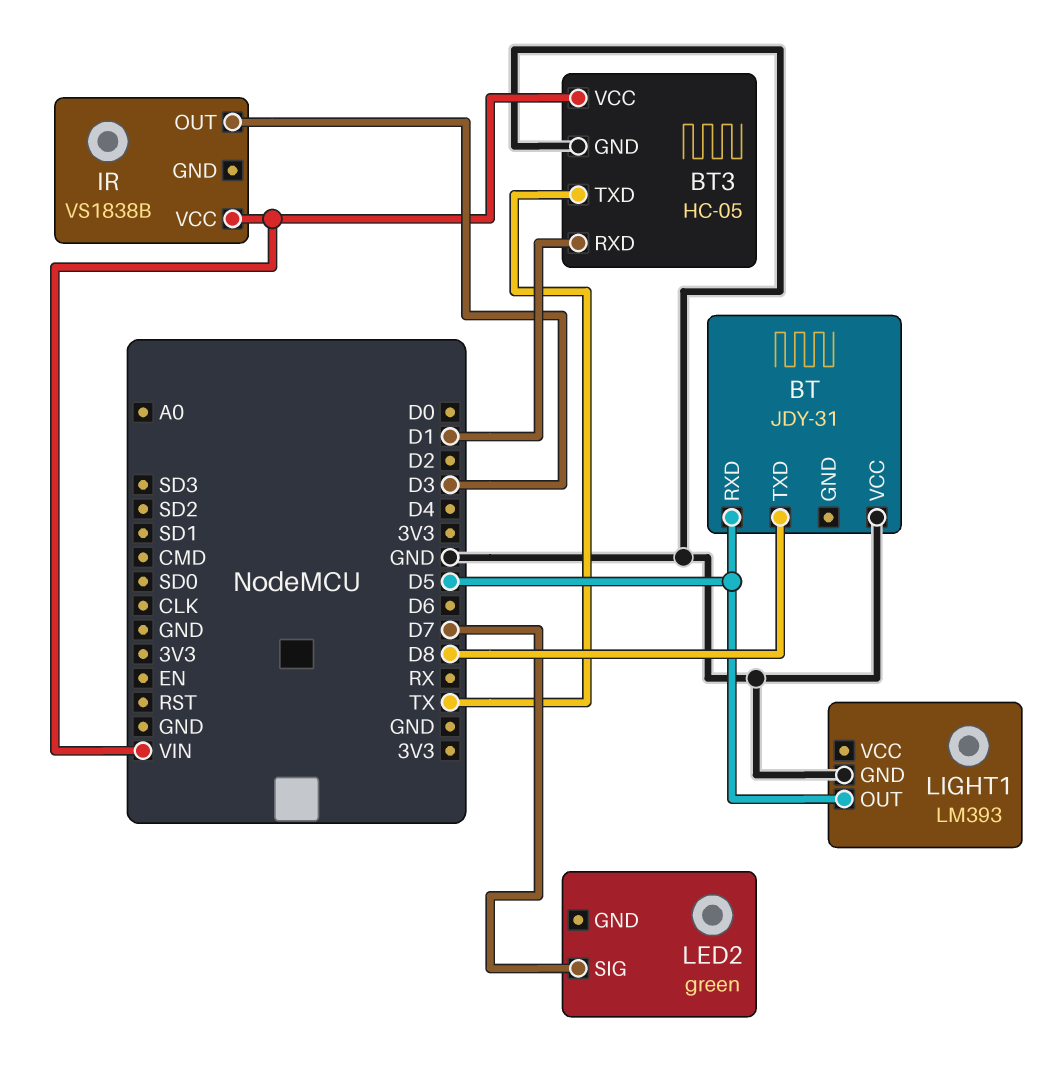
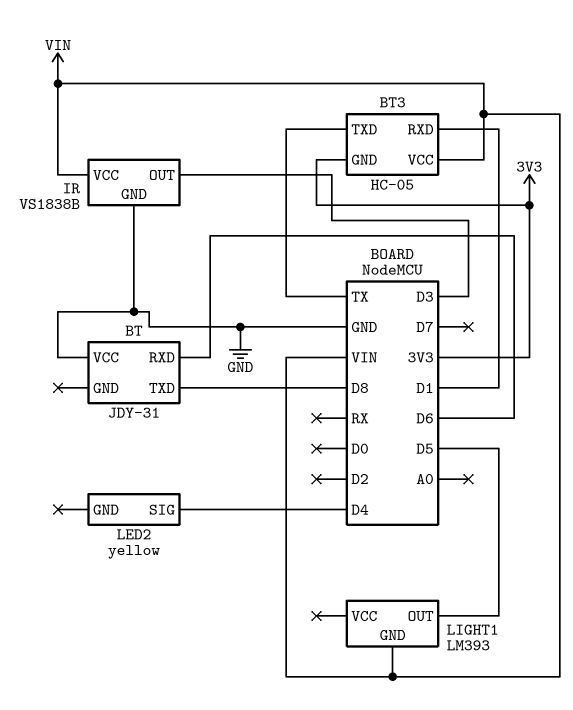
BT pin RXD: D5 -> D6
BT3 pin GND: GND -> 3V3
IR pin GND: none -> GND
LED2: green -> yellow
LED2 pin SIG: D7 -> D4
LIGHT1 pin GND: GND -> VIN

